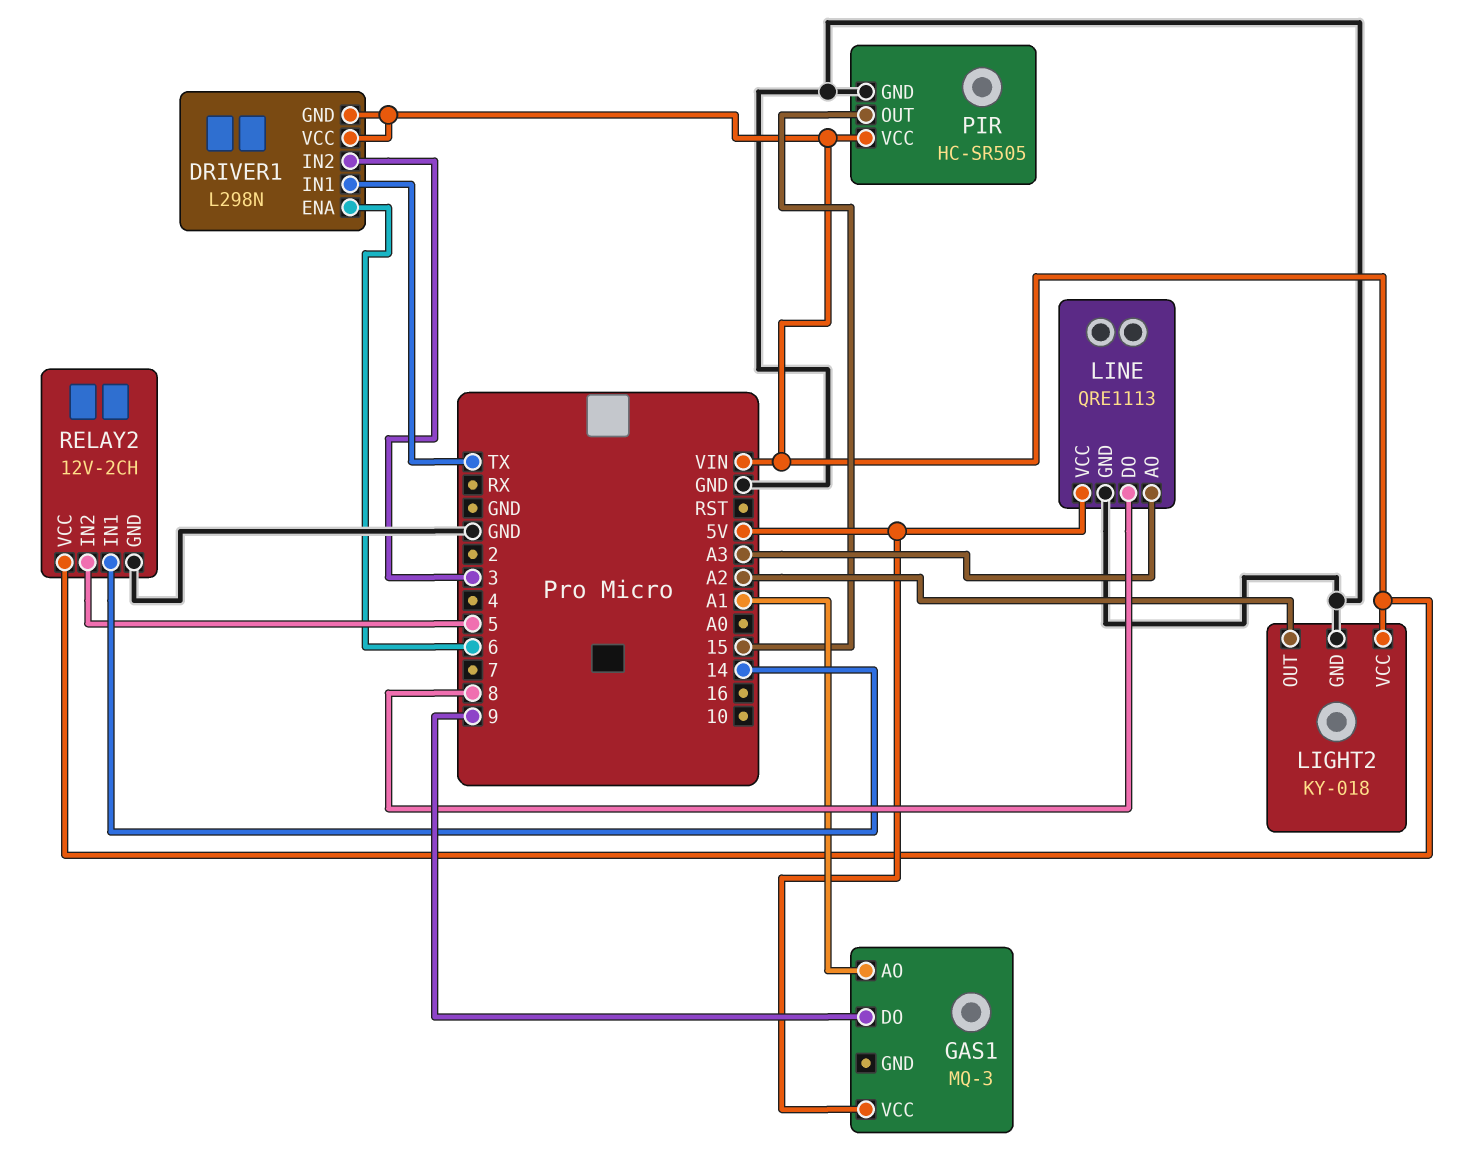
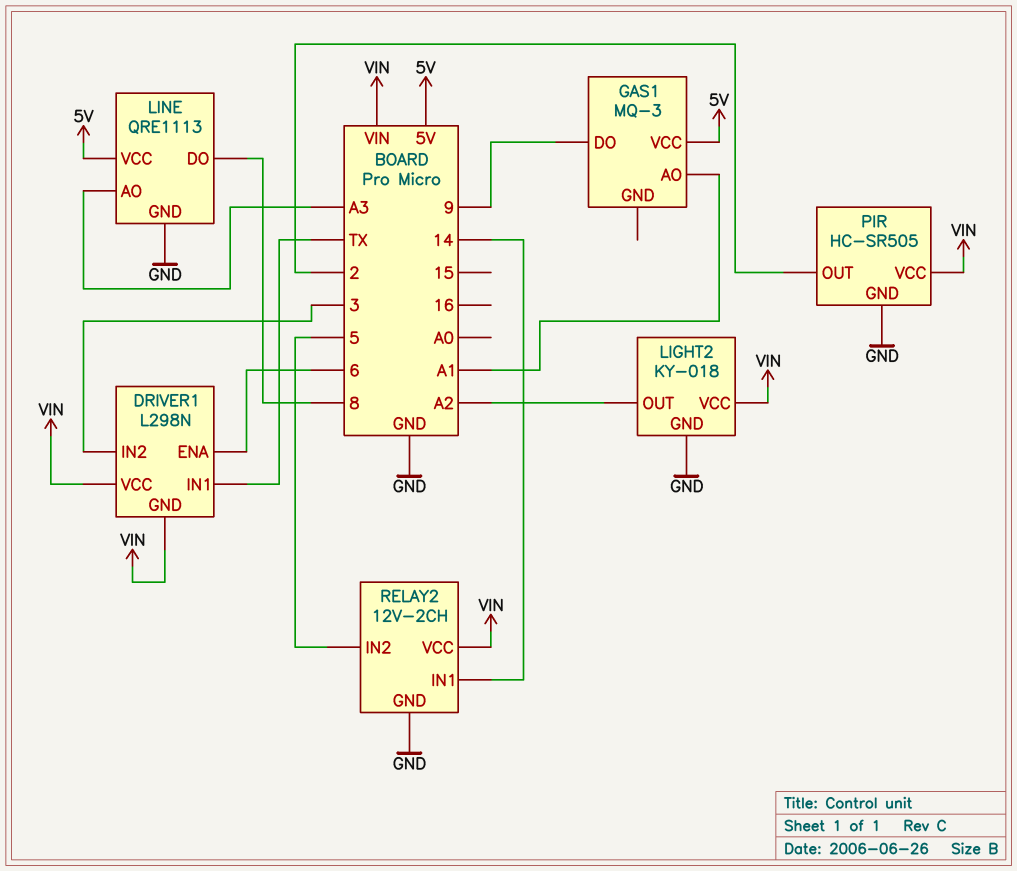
PIR pin OUT: 15 -> 2

